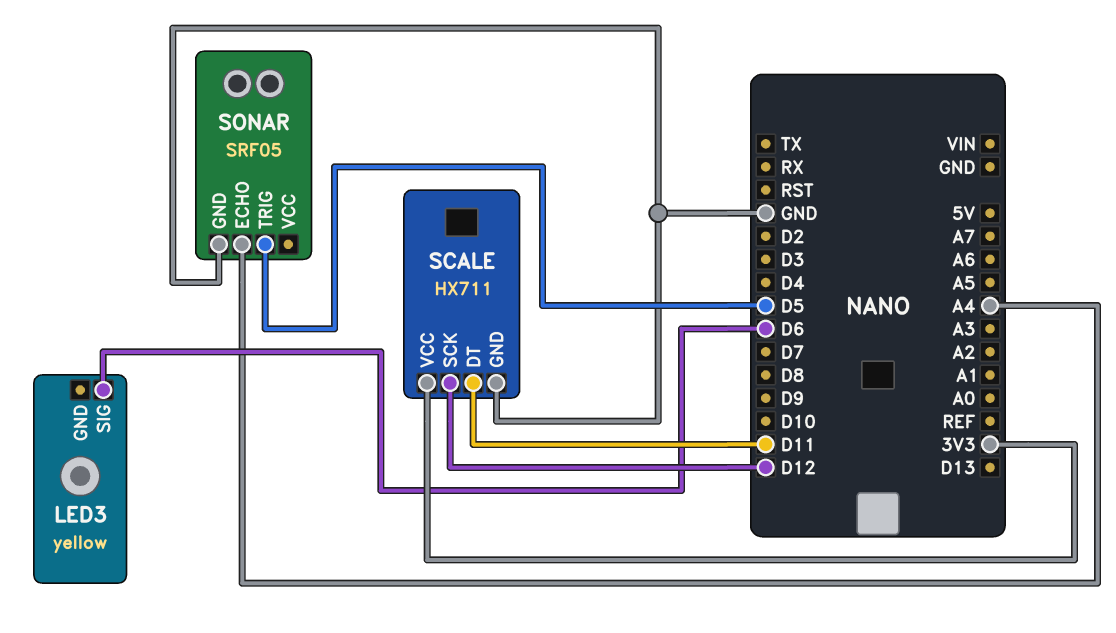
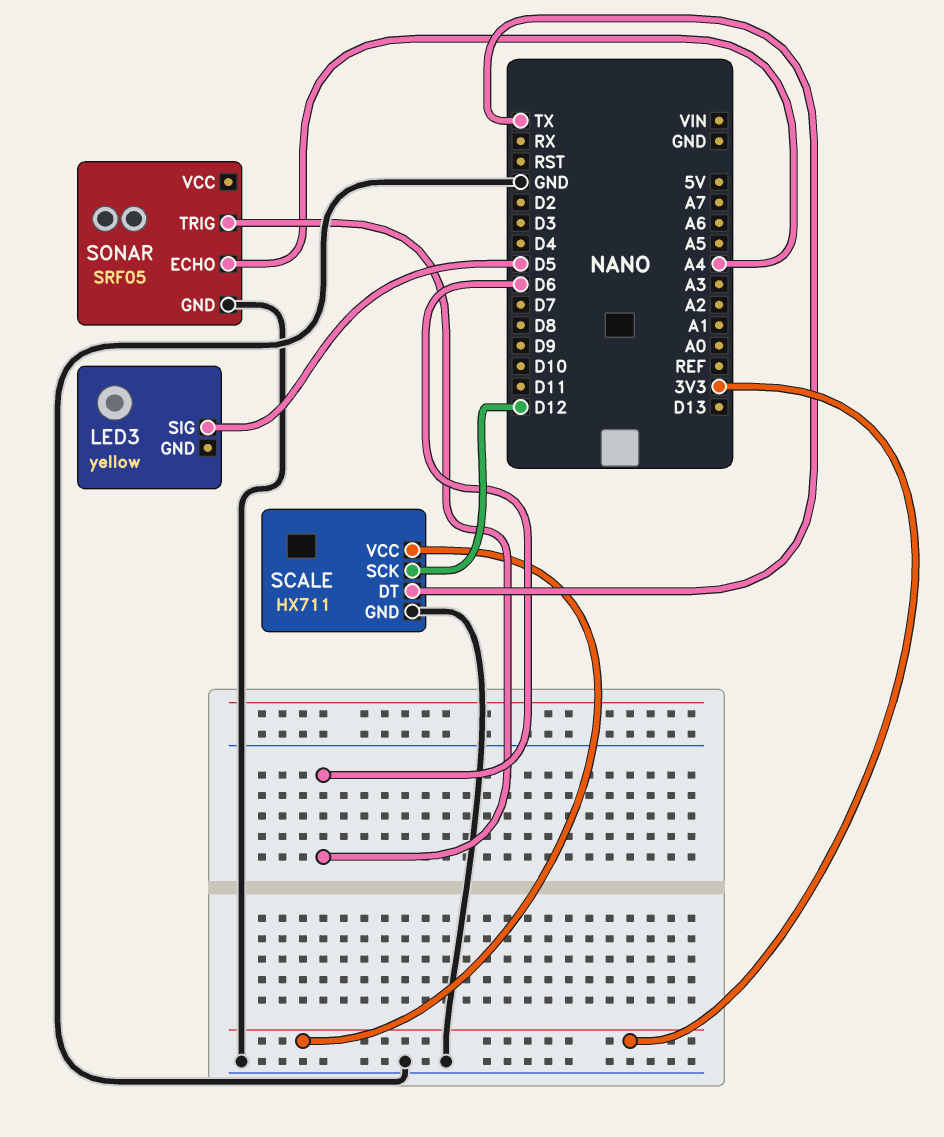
LED3 pin SIG: D6 -> D5
SCALE pin DT: D11 -> TX
SONAR pin TRIG: D5 -> D6

